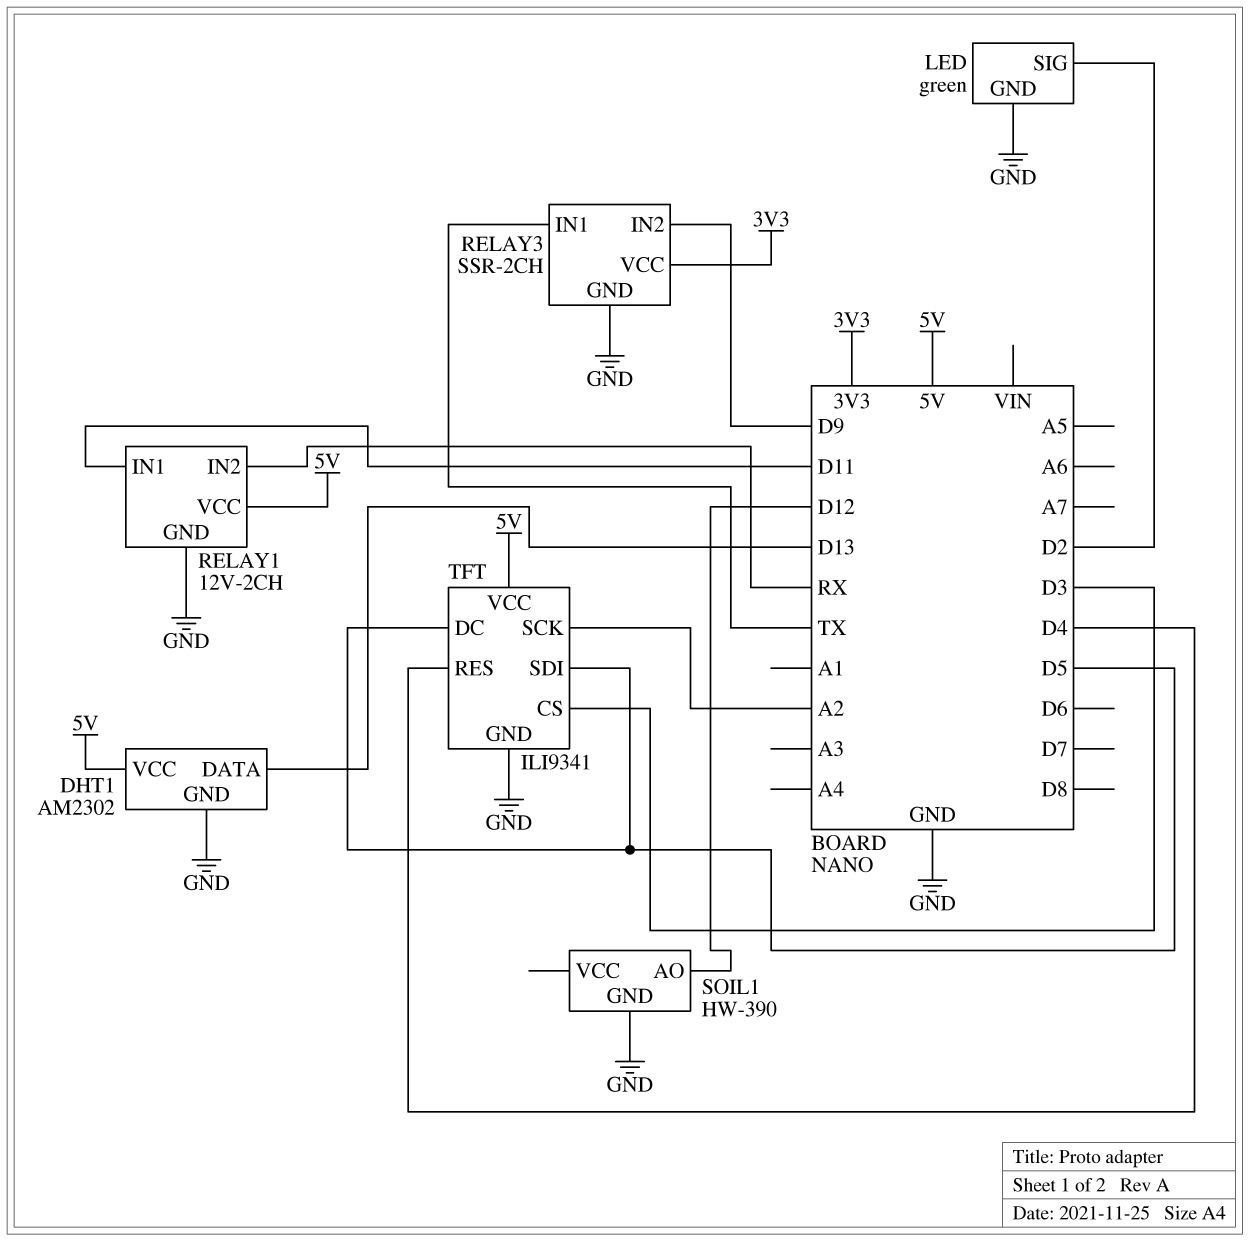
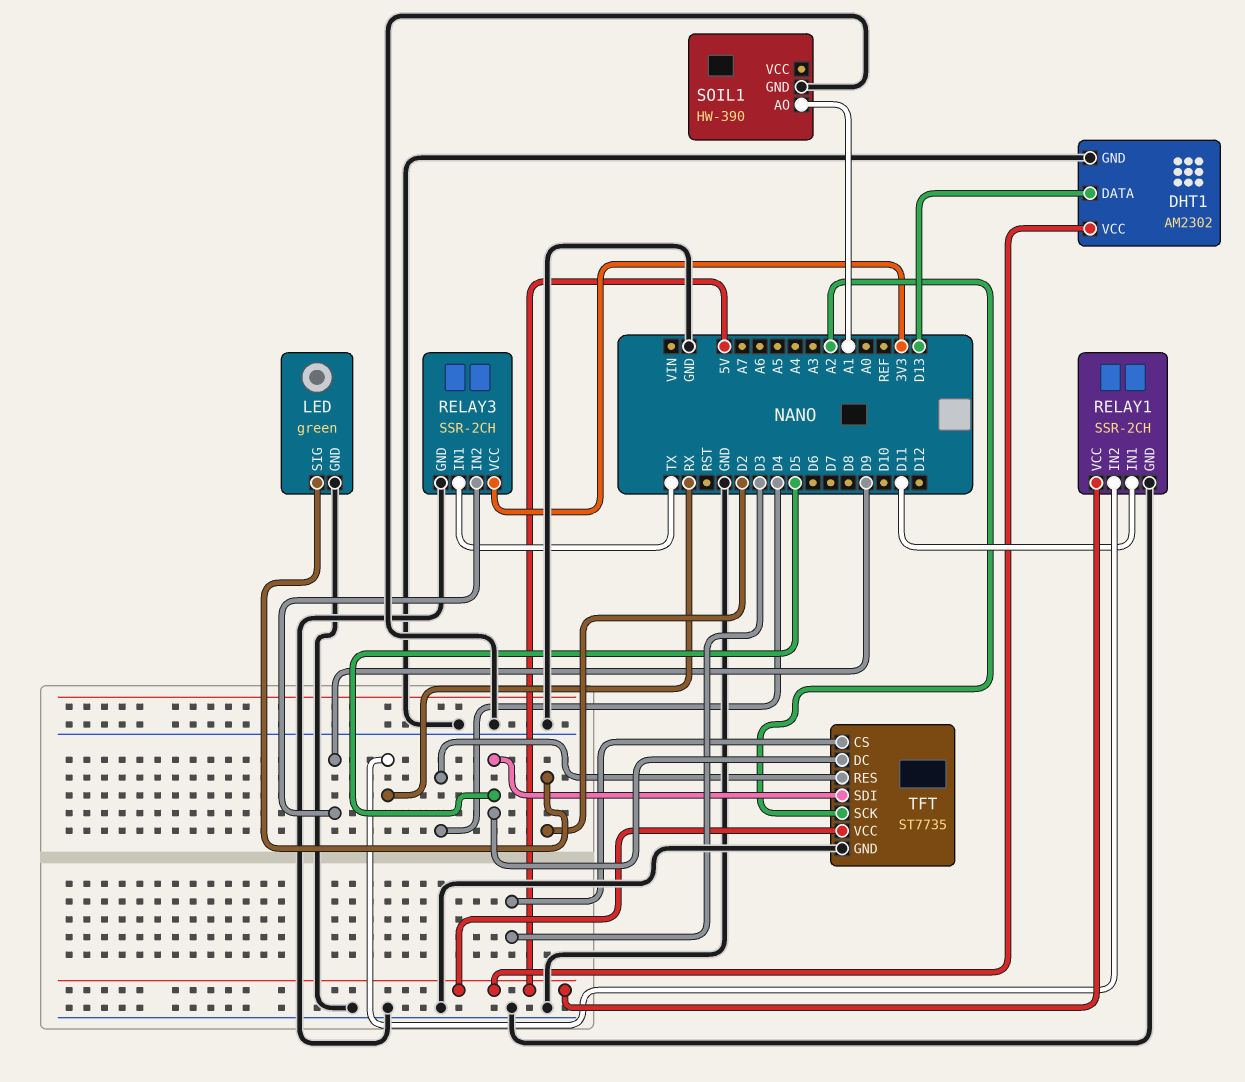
RELAY1: 12V-2CH -> SSR-2CH
SOIL1 pin AO: D12 -> A1
TFT: ILI9341 -> ST7735

